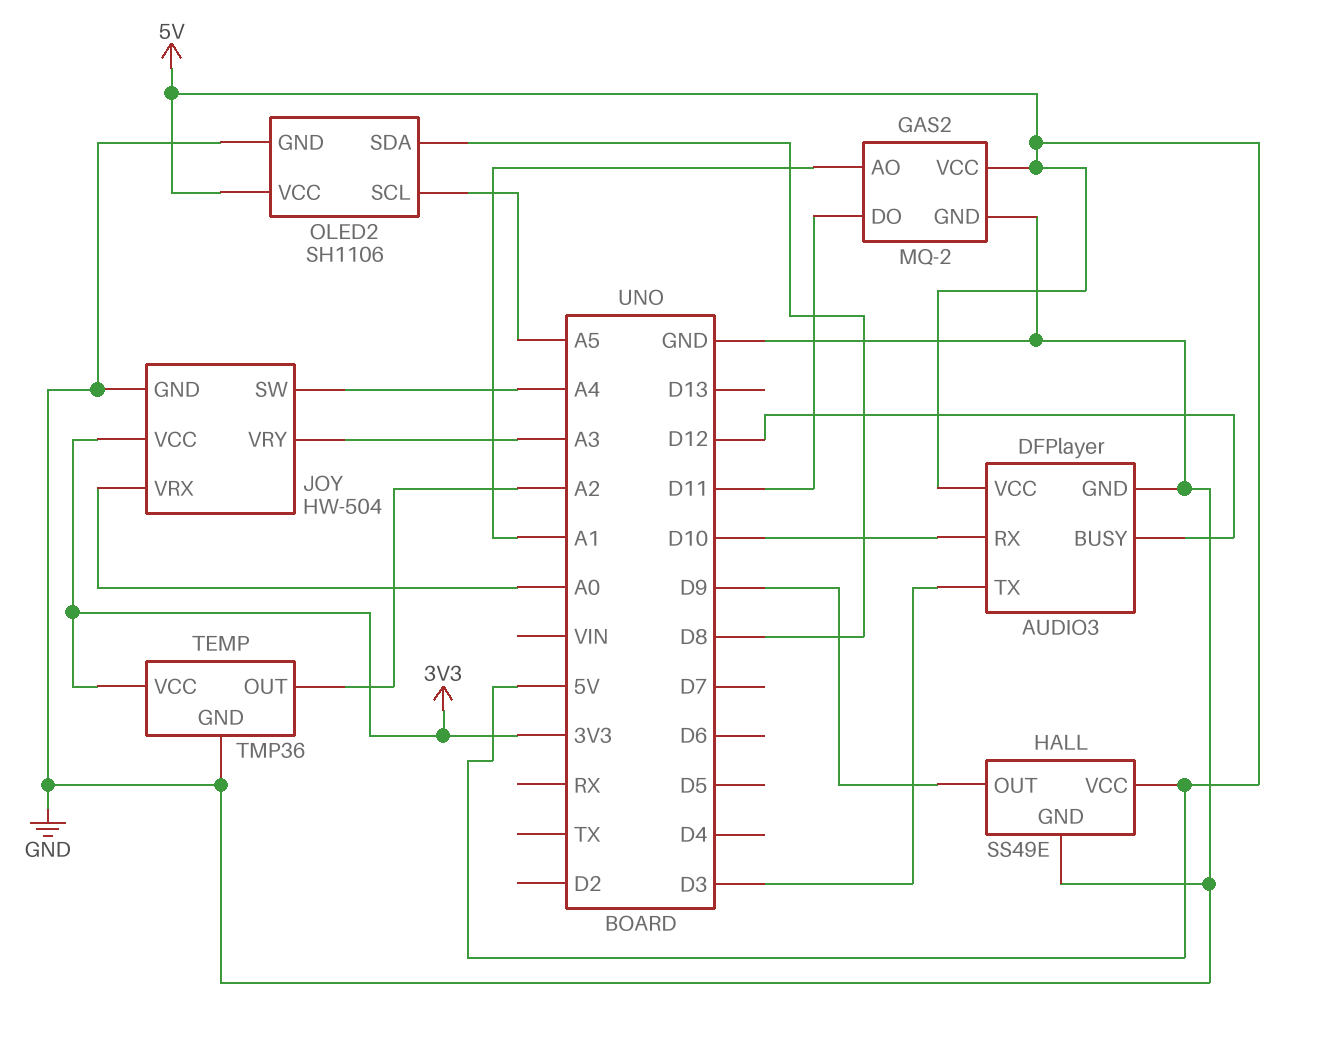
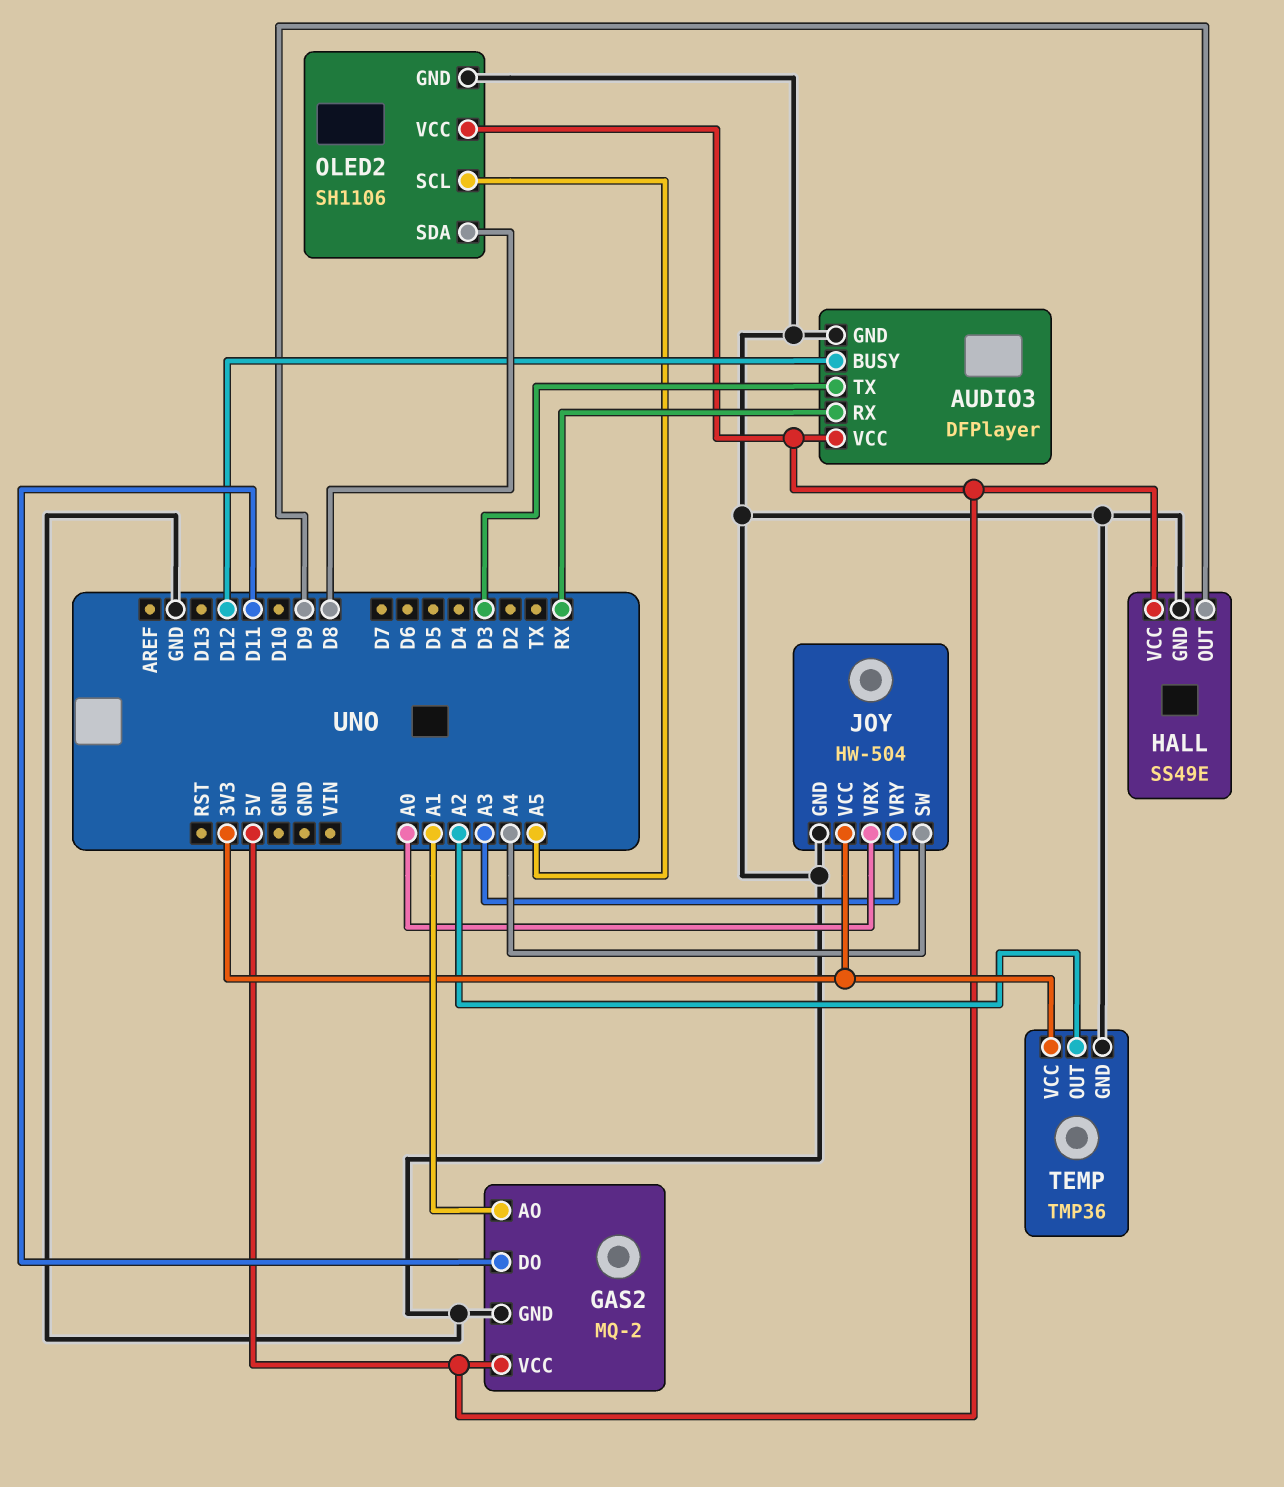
AUDIO3 pin RX: D10 -> RX

